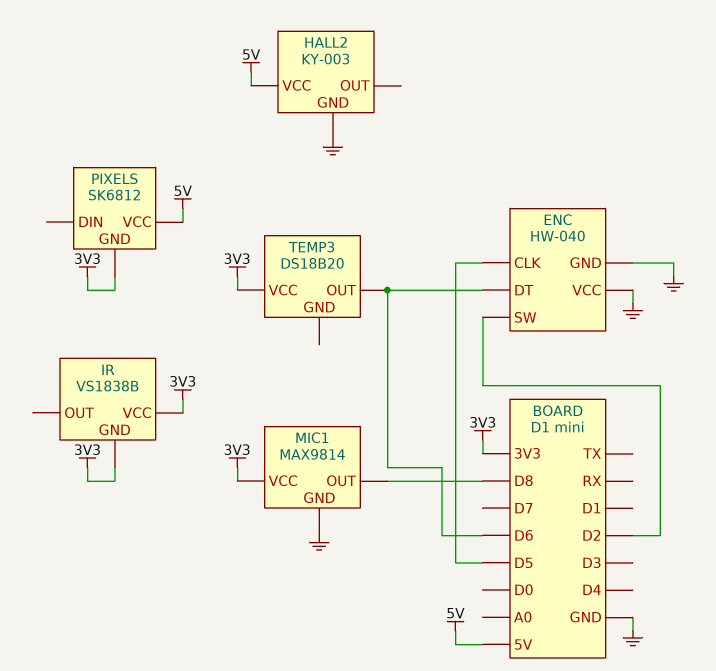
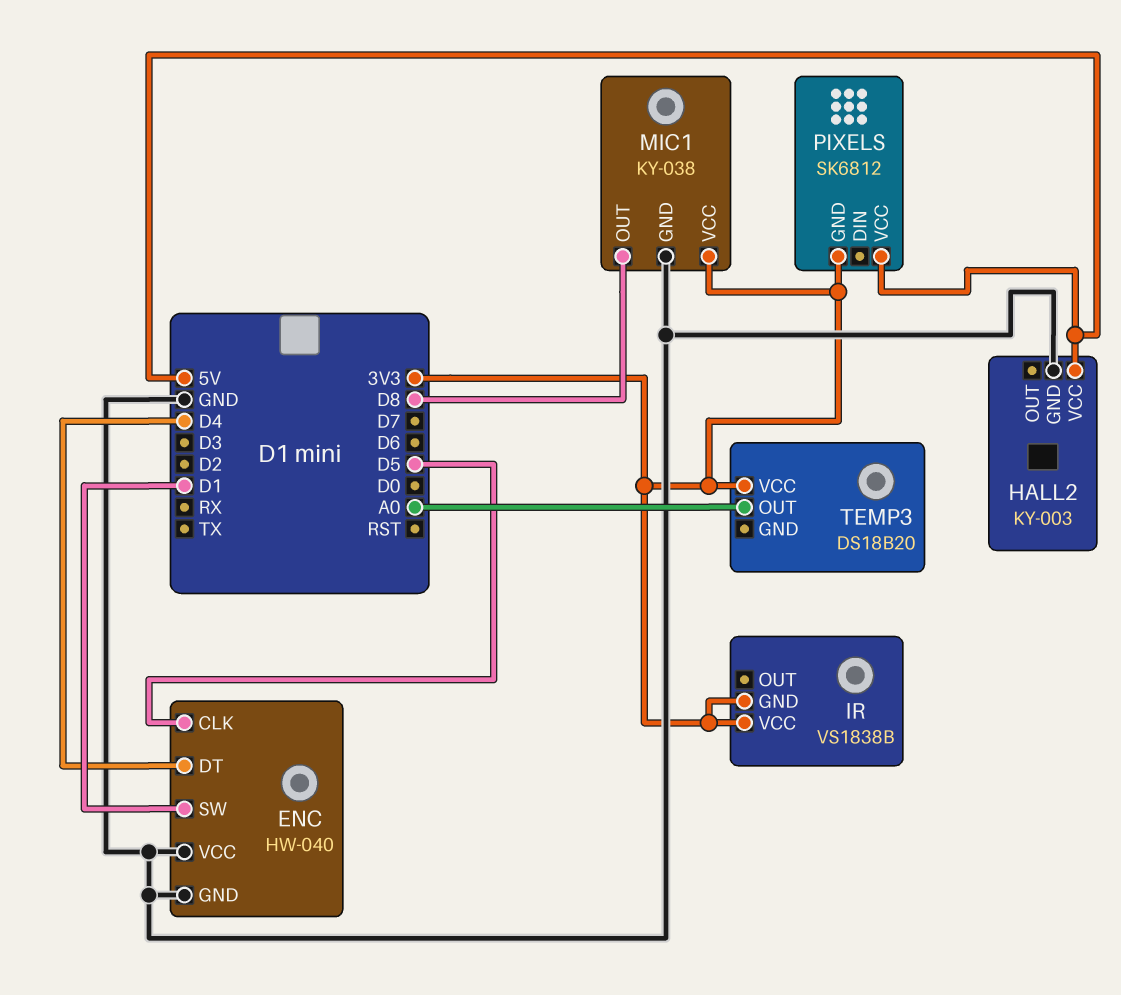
ENC pin DT: D6 -> D4
ENC pin SW: D2 -> D1
MIC1: MAX9814 -> KY-038
TEMP3 pin OUT: D6 -> A0

